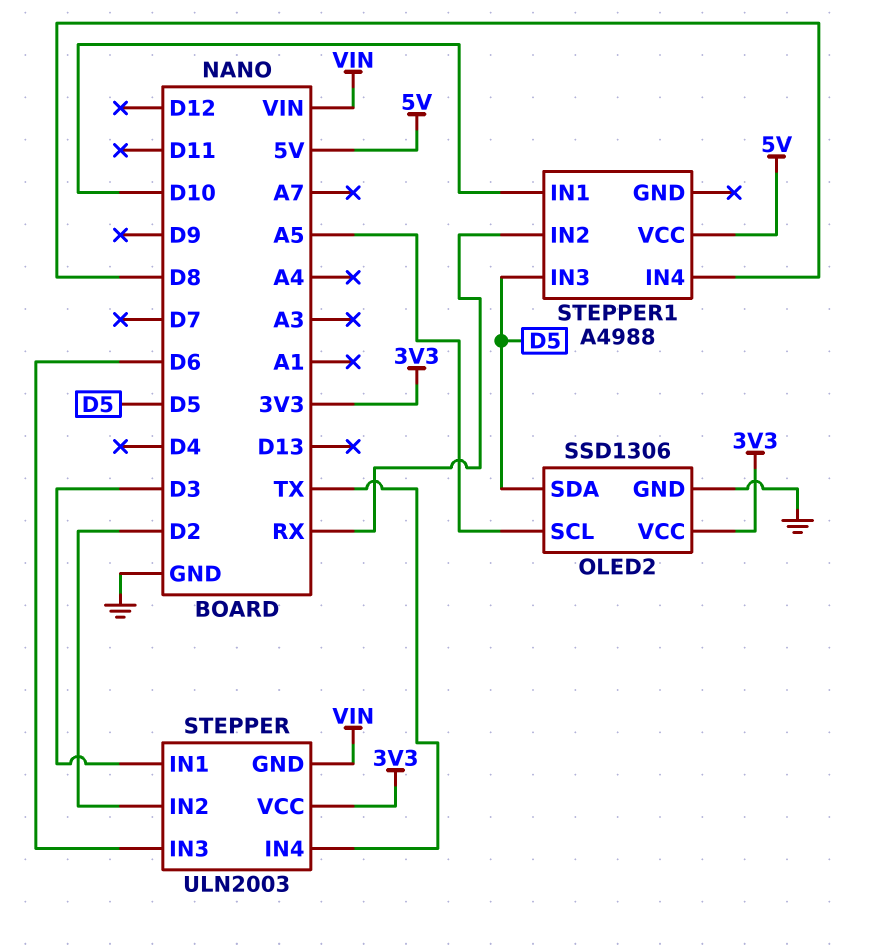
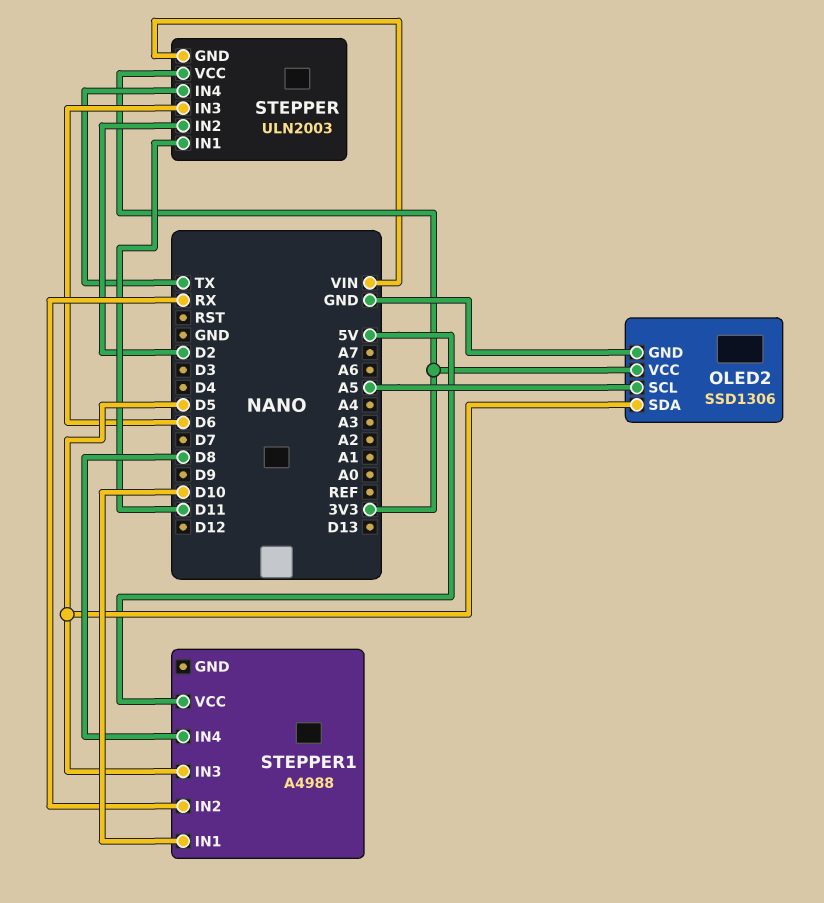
STEPPER pin IN1: D3 -> D11

